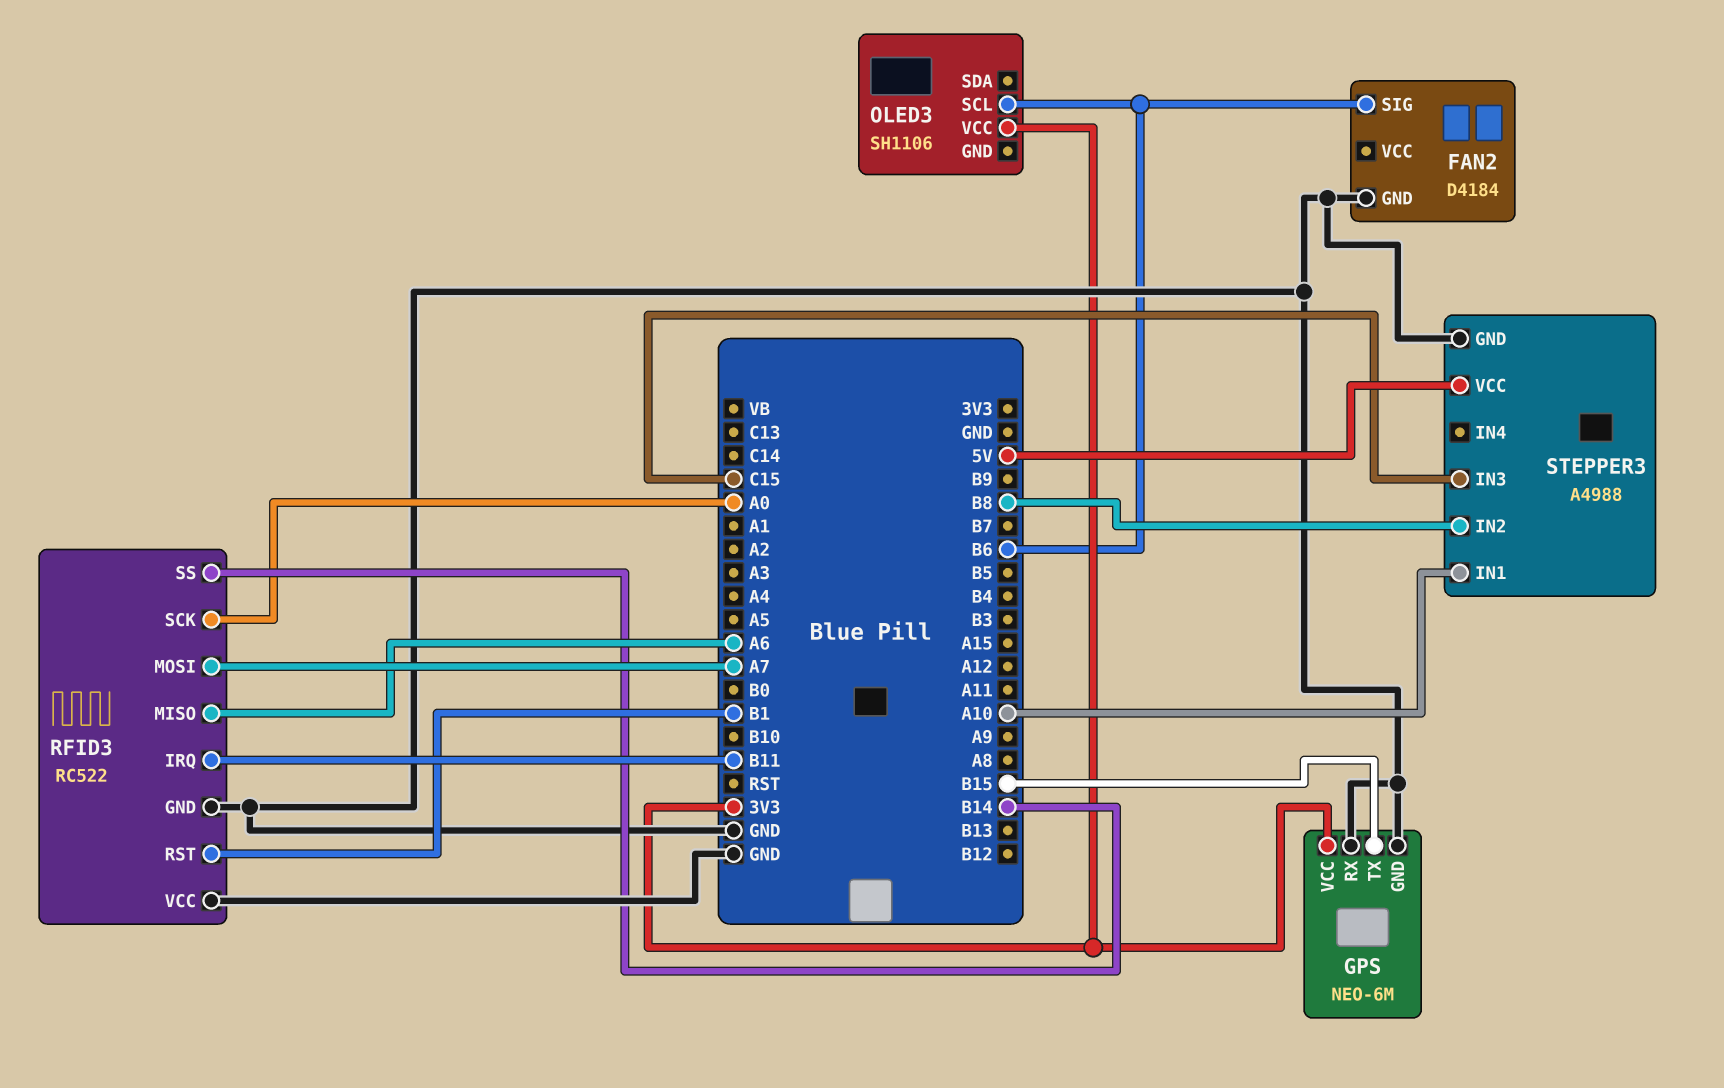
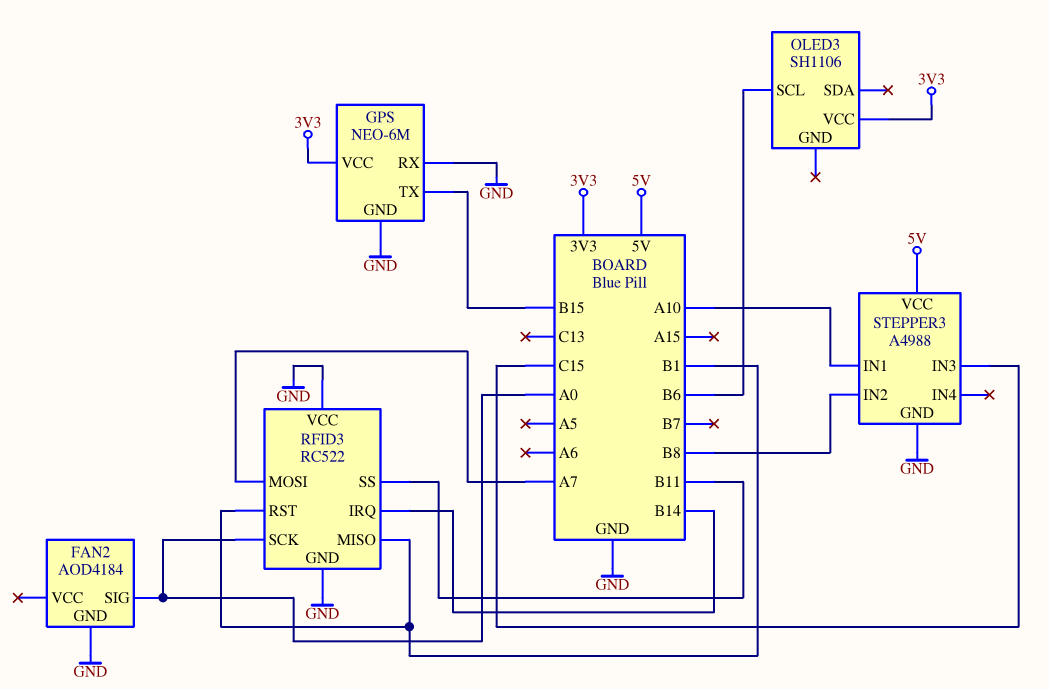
FAN2: D4184 -> AOD4184
FAN2 pin SIG: B6 -> A0
RFID3 pin IRQ: B11 -> B14
RFID3 pin MISO: A6 -> B1
RFID3 pin SS: B14 -> B11

